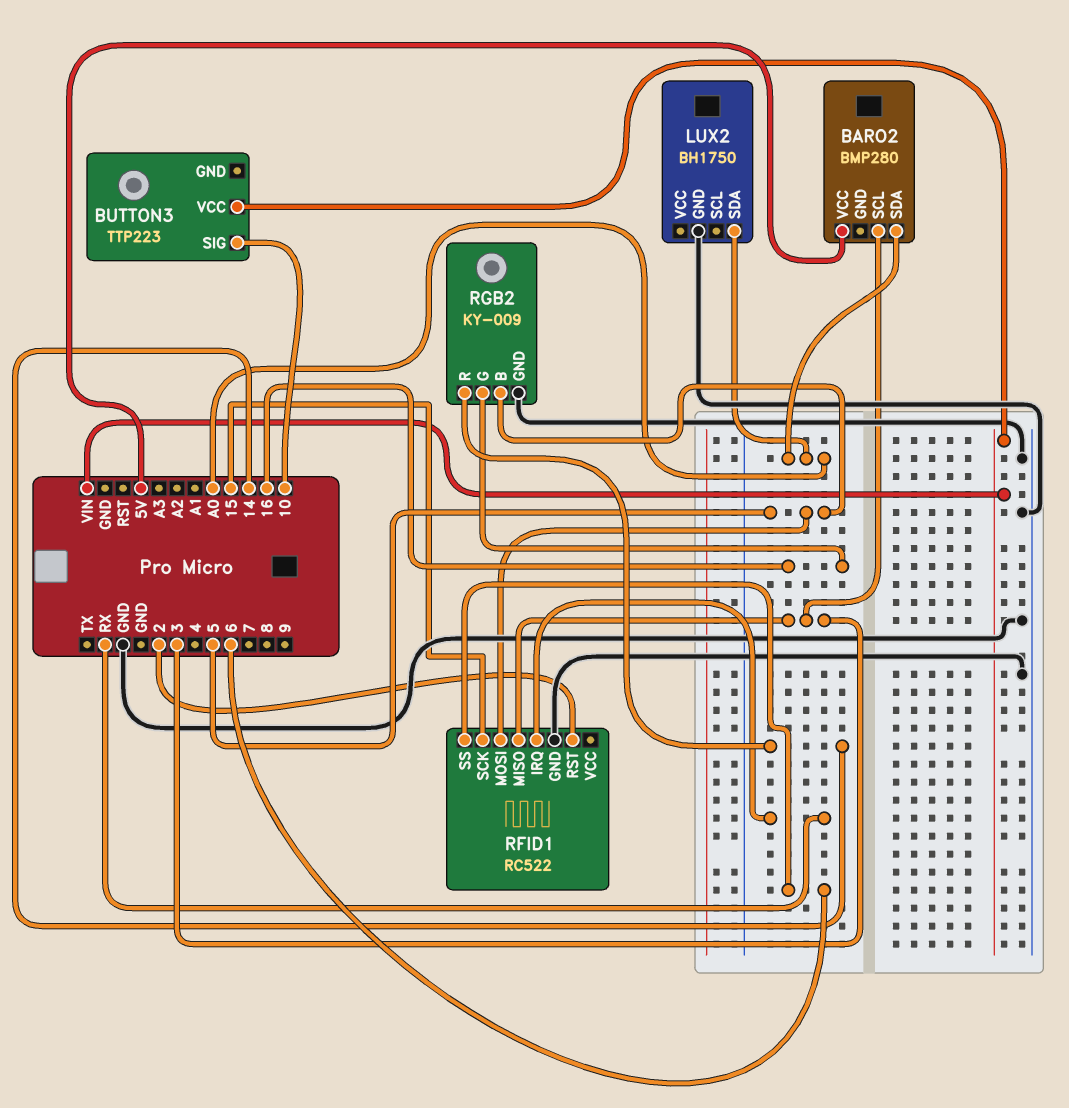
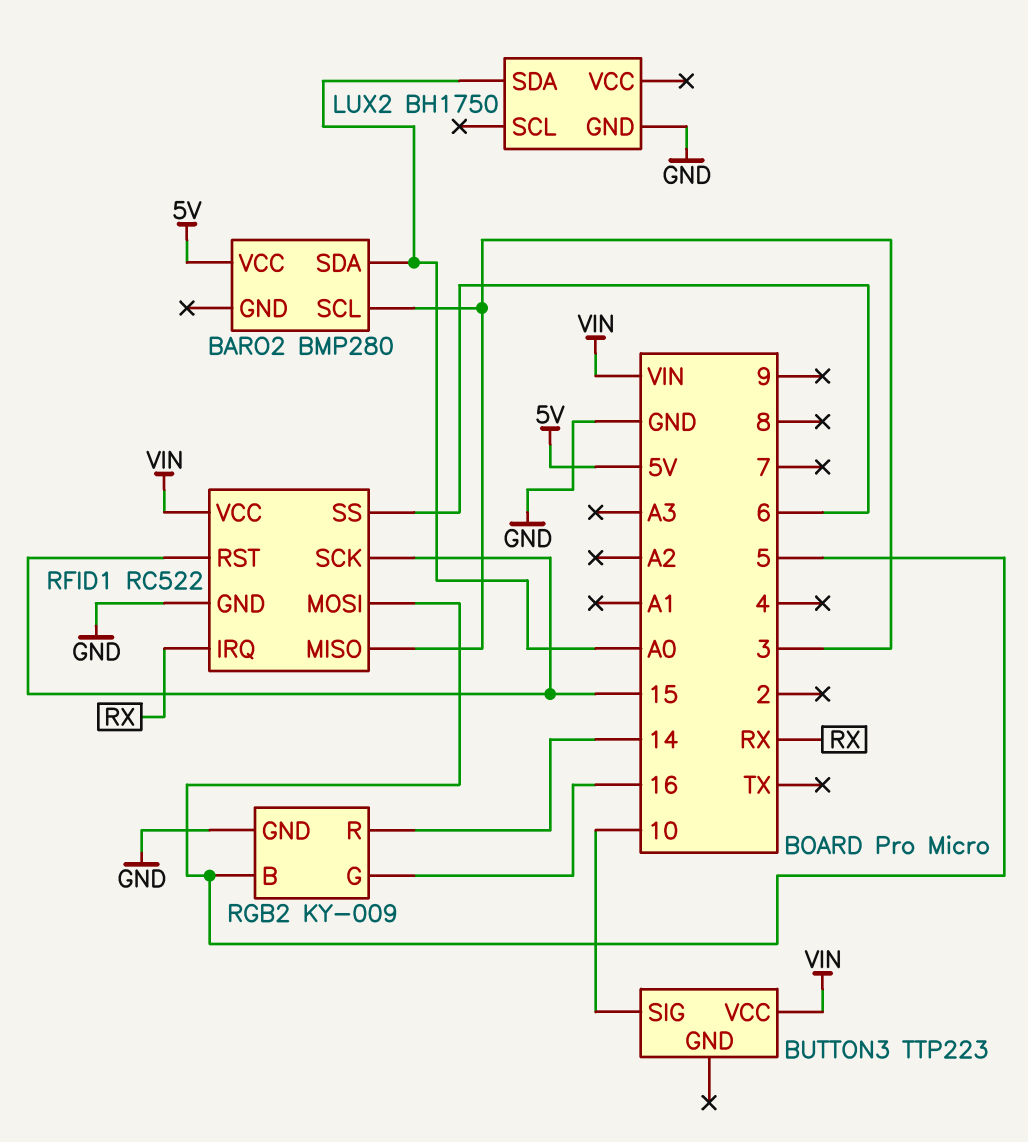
RFID1 pin RST: 2 -> 15
RFID1 pin VCC: none -> VIN

